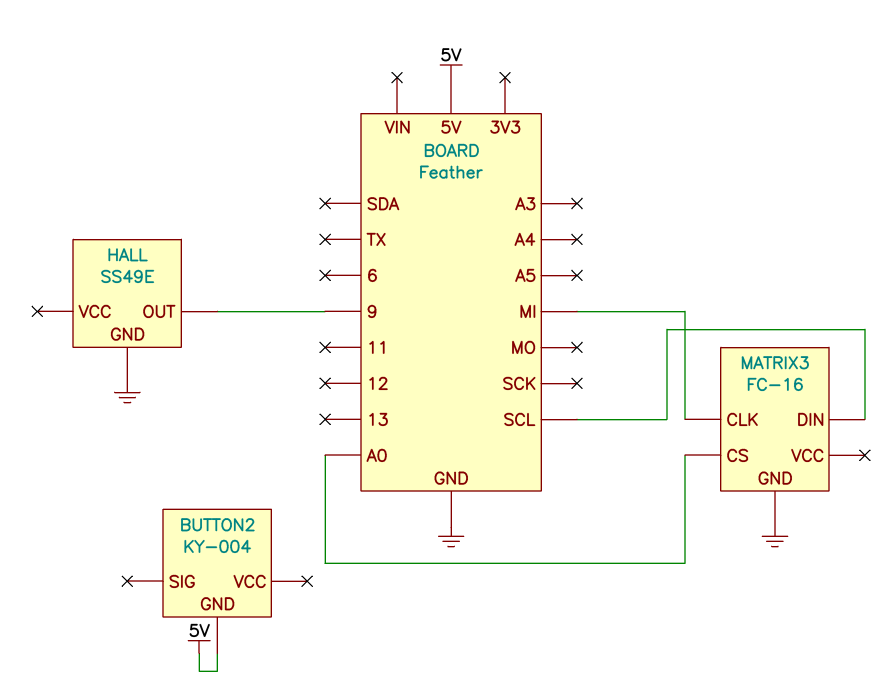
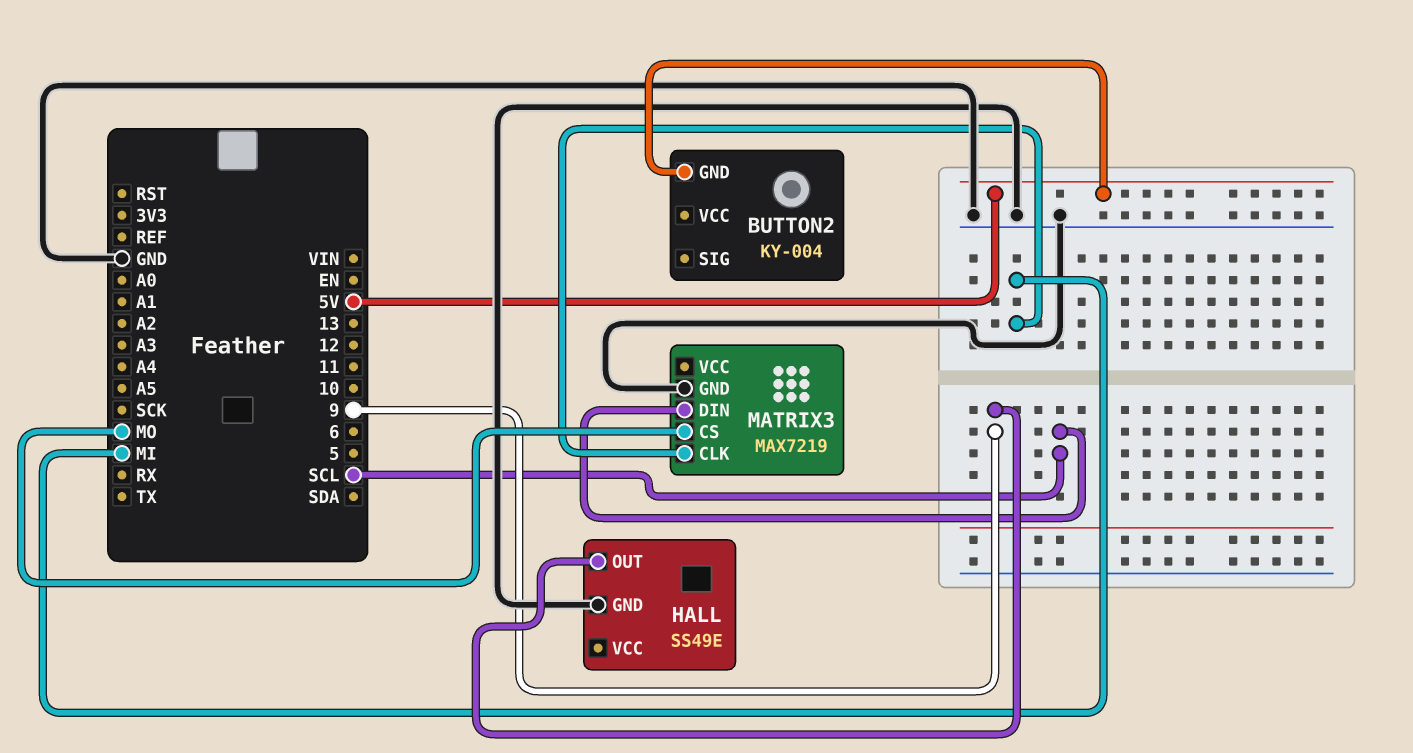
MATRIX3: FC-16 -> MAX7219
MATRIX3 pin CS: A0 -> MO

